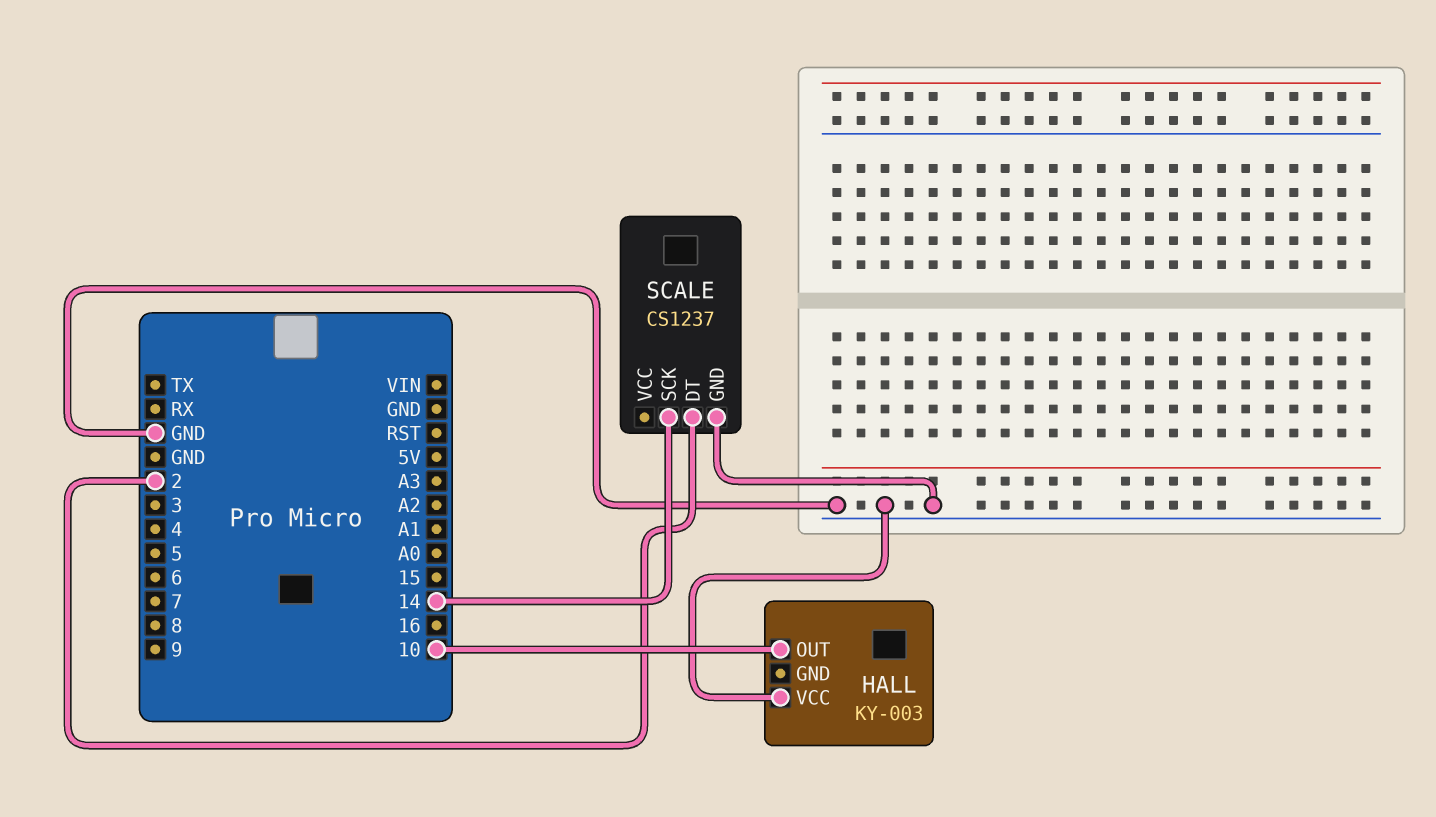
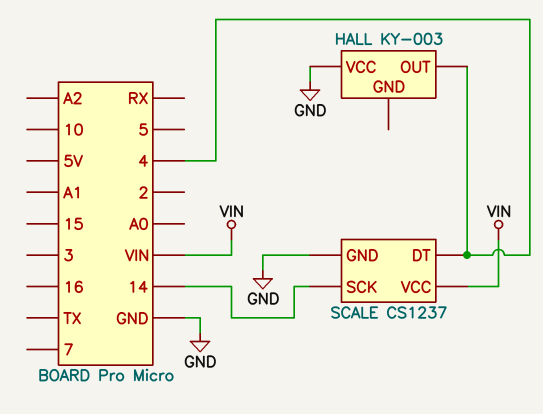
HALL pin OUT: 10 -> 4
SCALE pin DT: 2 -> 4
SCALE pin VCC: none -> VIN

